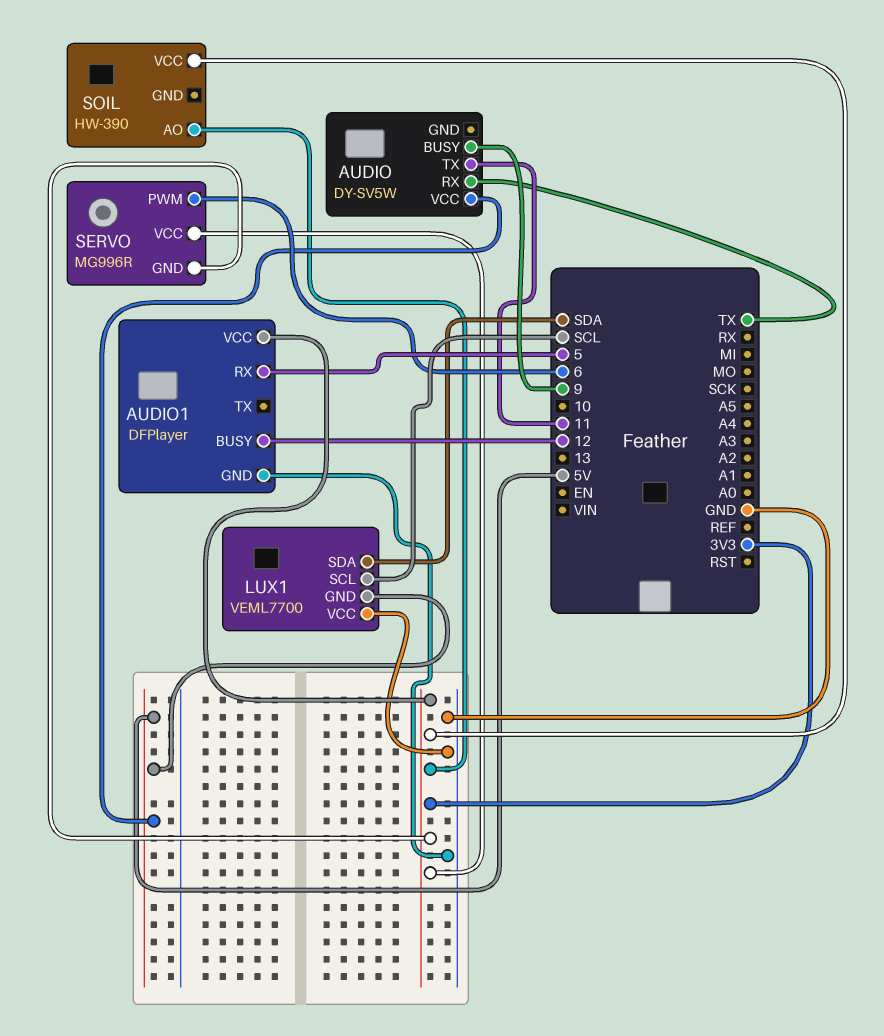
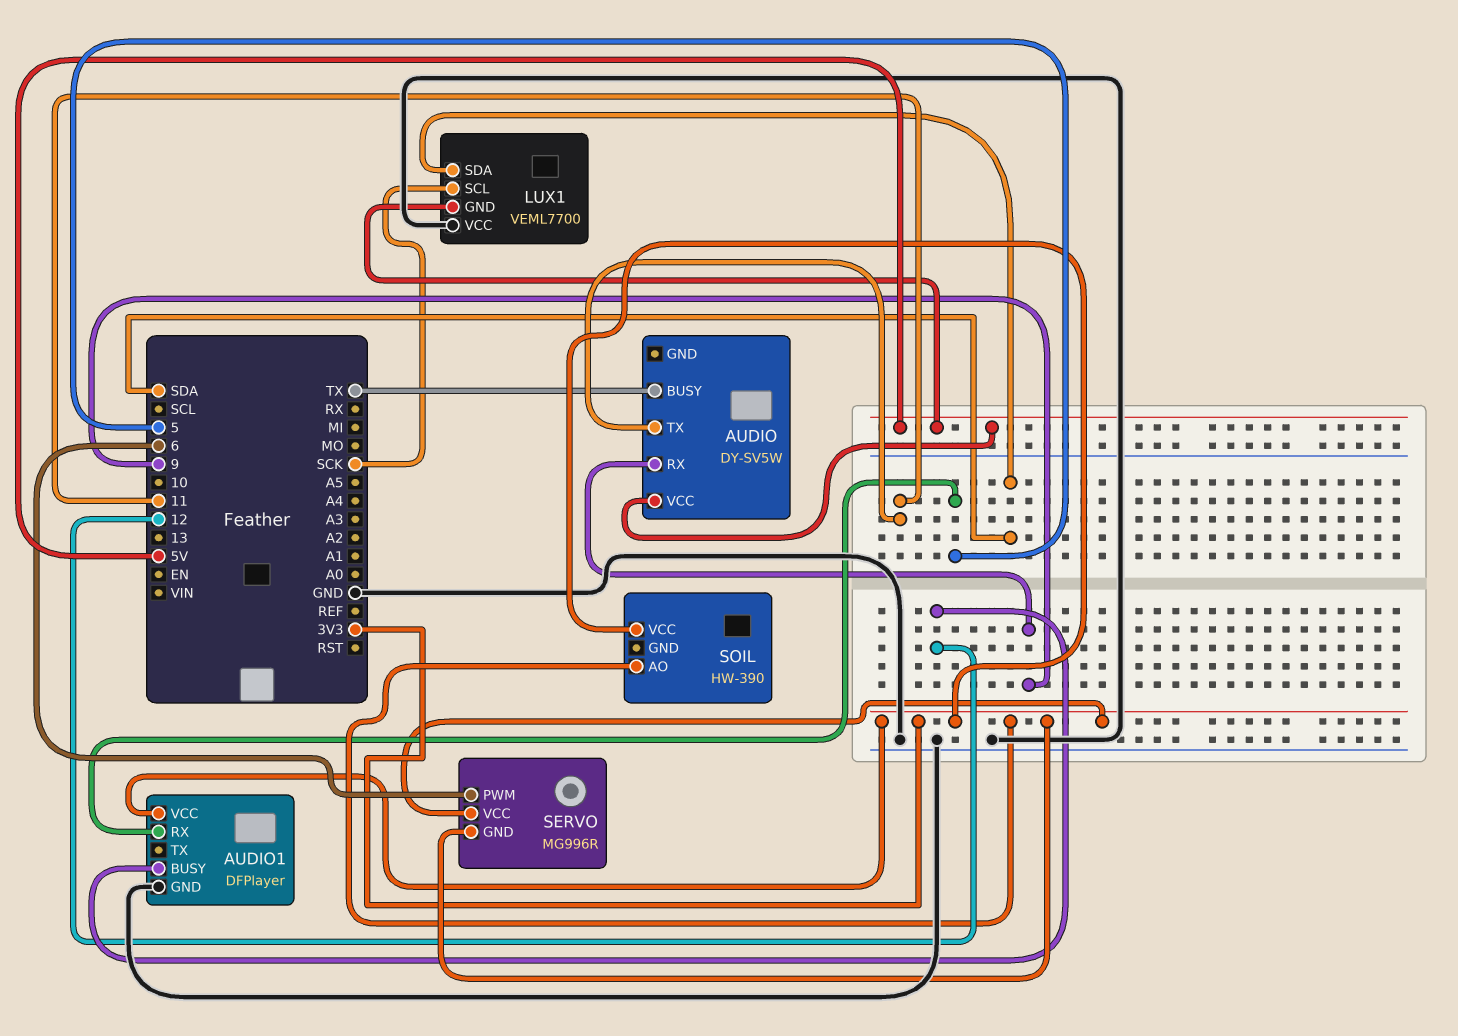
AUDIO pin BUSY: 9 -> TX
AUDIO pin RX: TX -> 9
LUX1 pin SCL: SCL -> SCK

